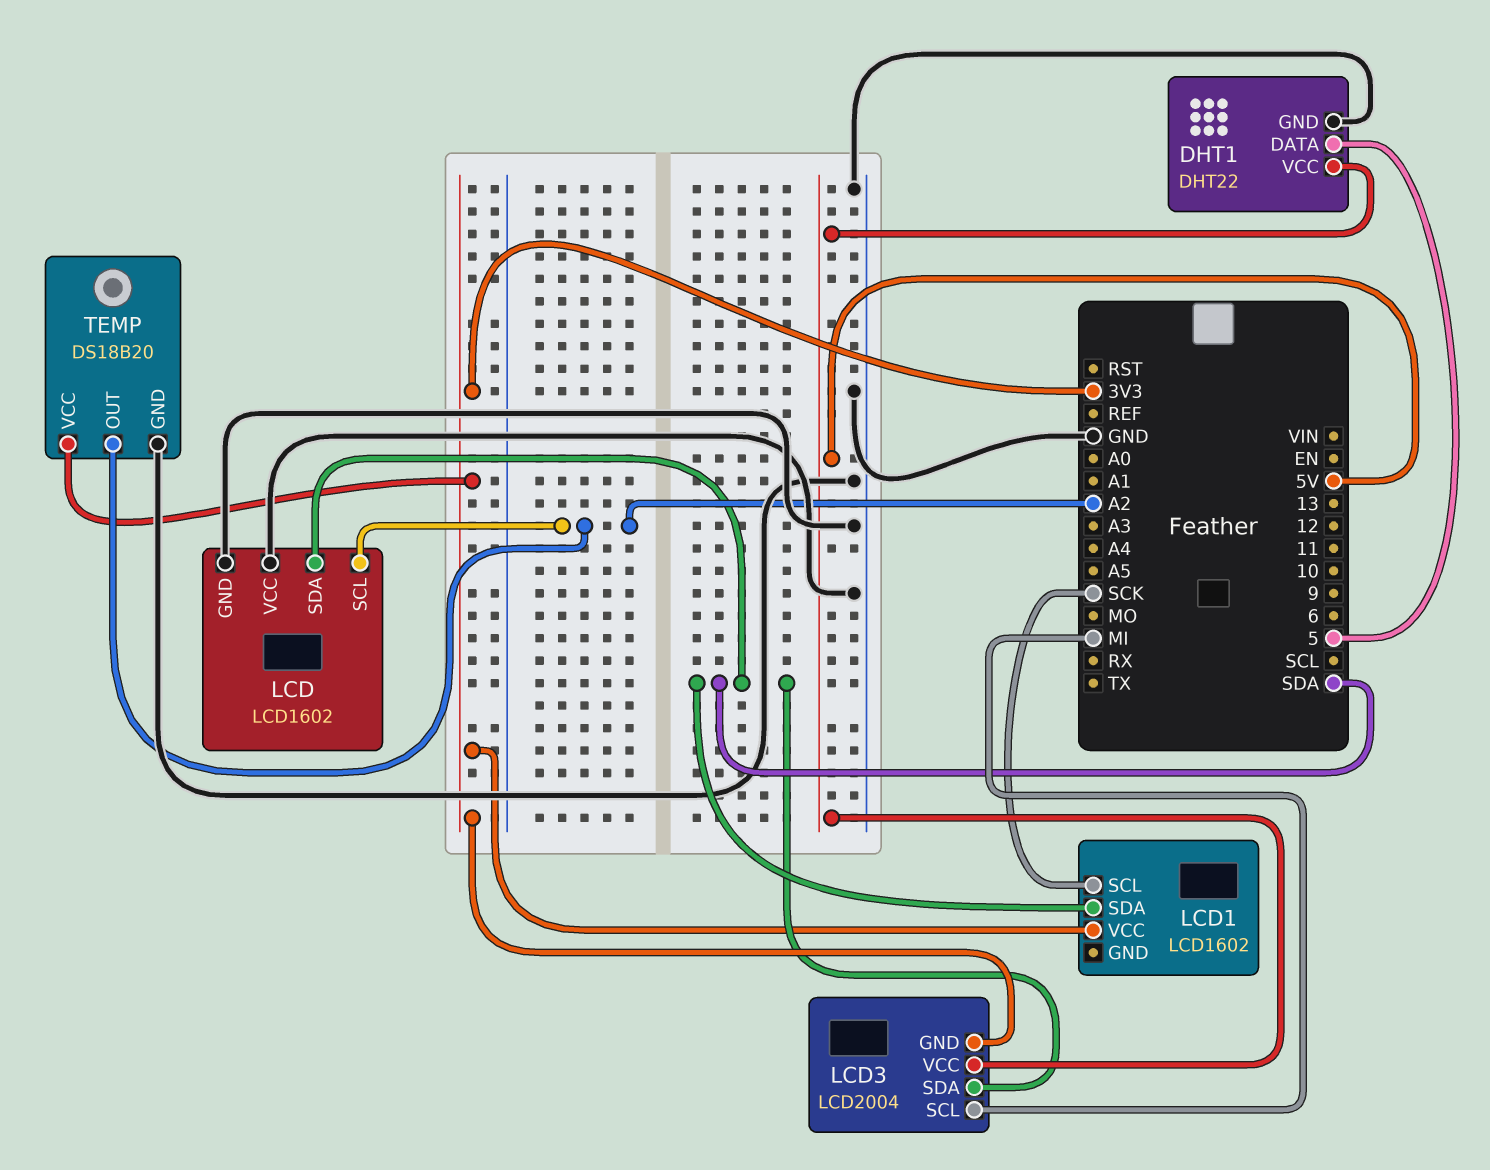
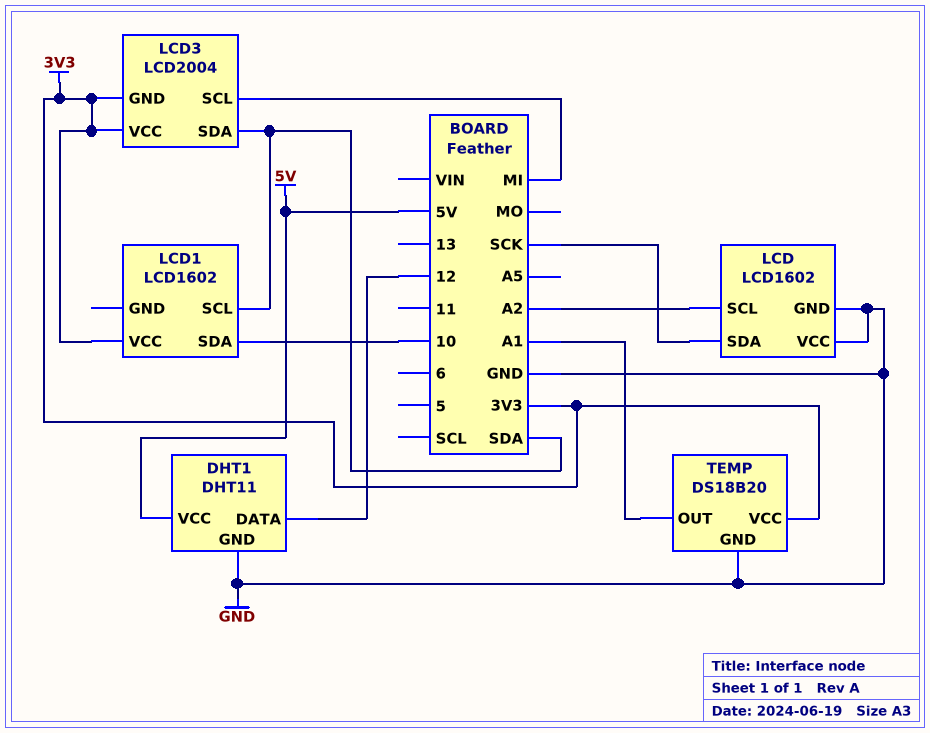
DHT1: DHT22 -> DHT11
DHT1 pin DATA: 5 -> 12
LCD pin SDA: SDA -> SCK
LCD1 pin SCL: SCK -> SDA
LCD1 pin SDA: SDA -> 10
LCD3 pin VCC: 5V -> 3V3
TEMP pin OUT: A2 -> A1

